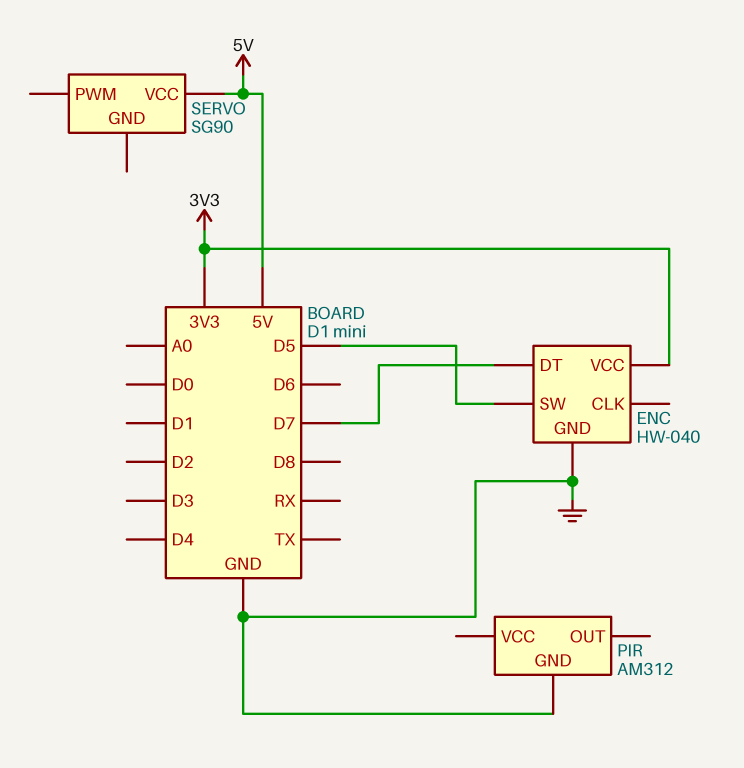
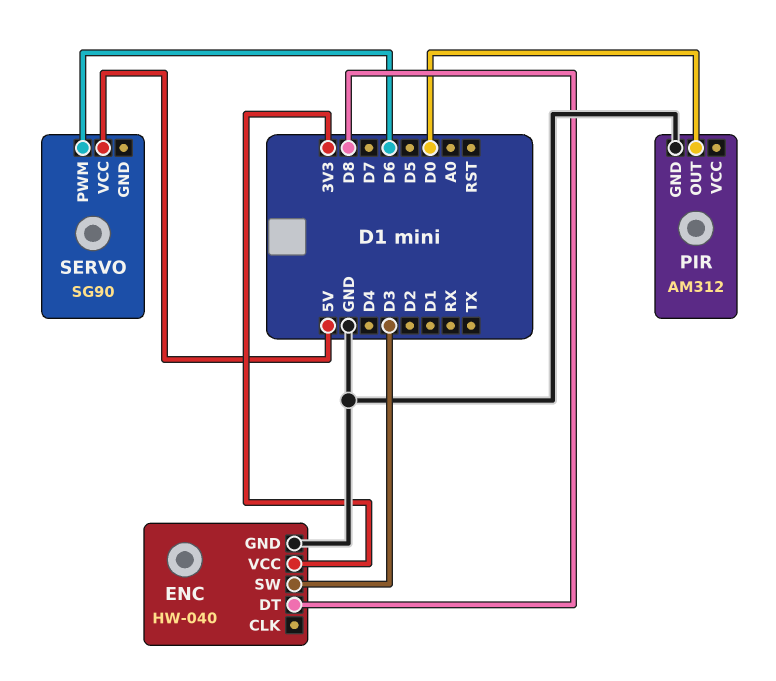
ENC pin DT: D7 -> D8
ENC pin SW: D5 -> D3
PIR pin OUT: none -> D0
SERVO pin PWM: none -> D6

